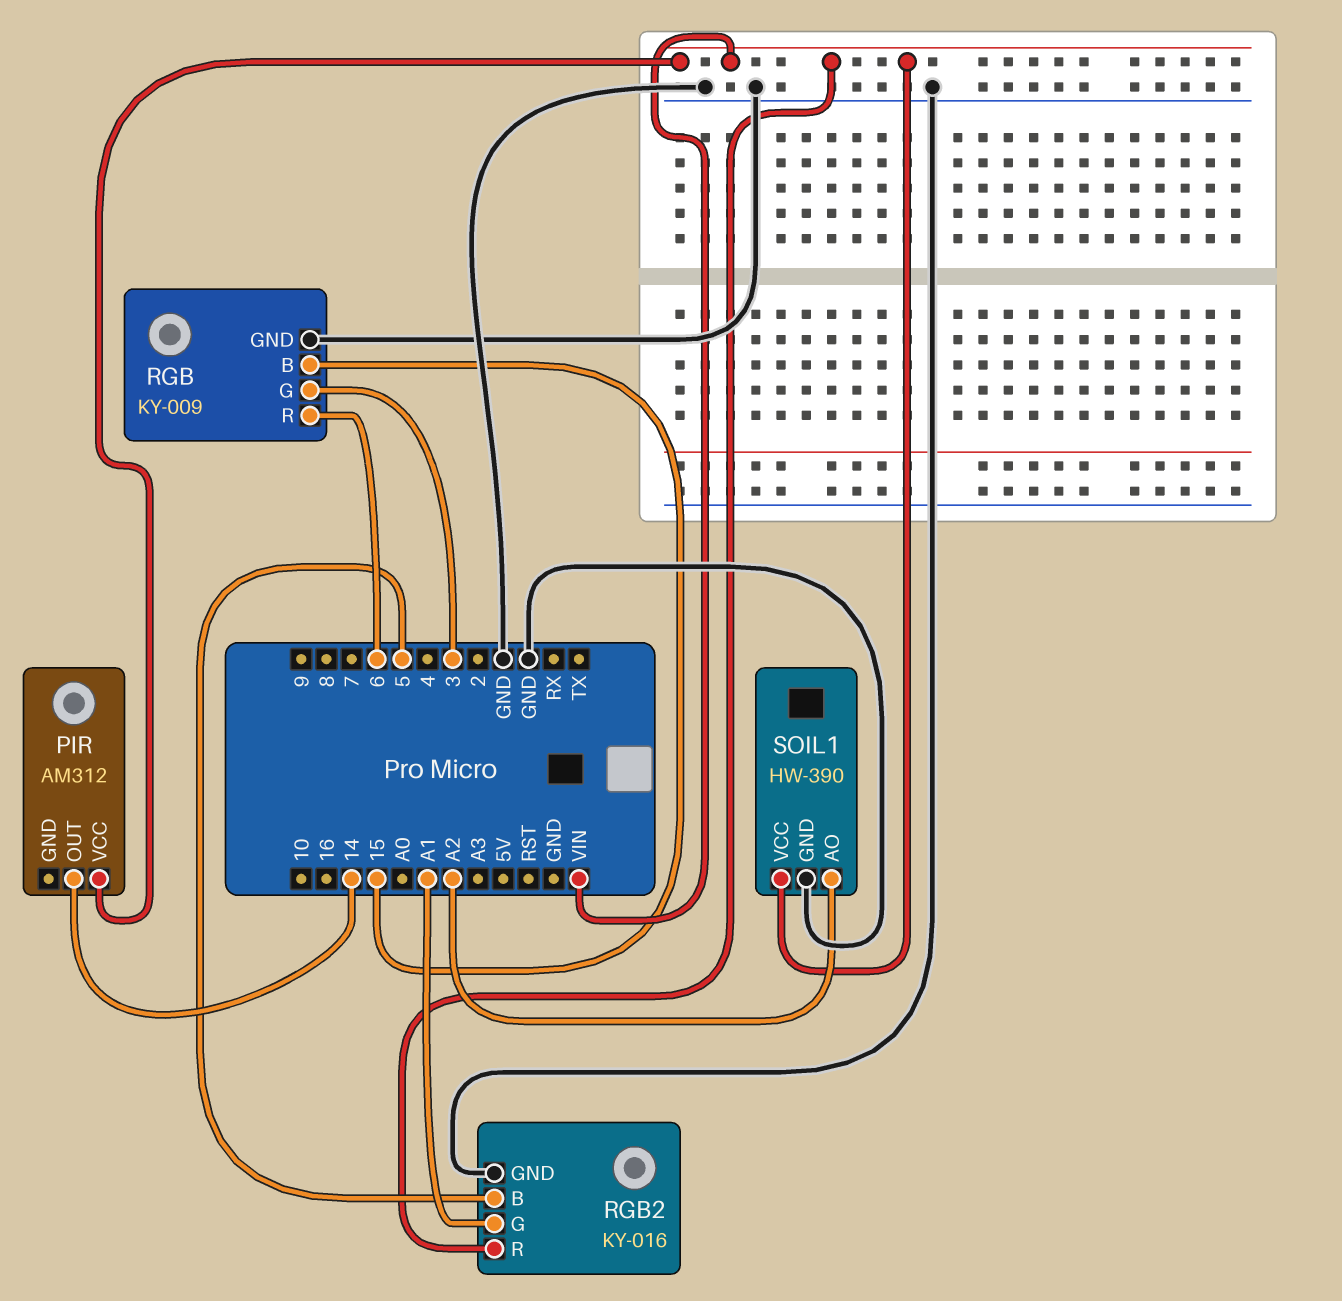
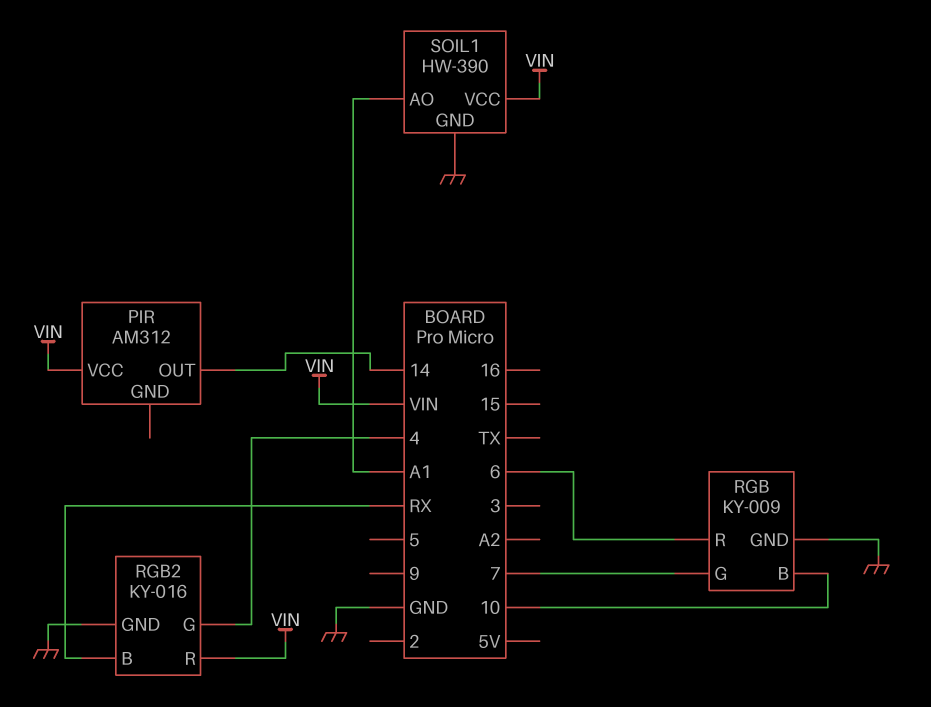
RGB pin B: 15 -> 10
RGB pin G: 3 -> 7
RGB2 pin B: 5 -> RX
RGB2 pin G: A1 -> 4
SOIL1 pin AO: A2 -> A1

